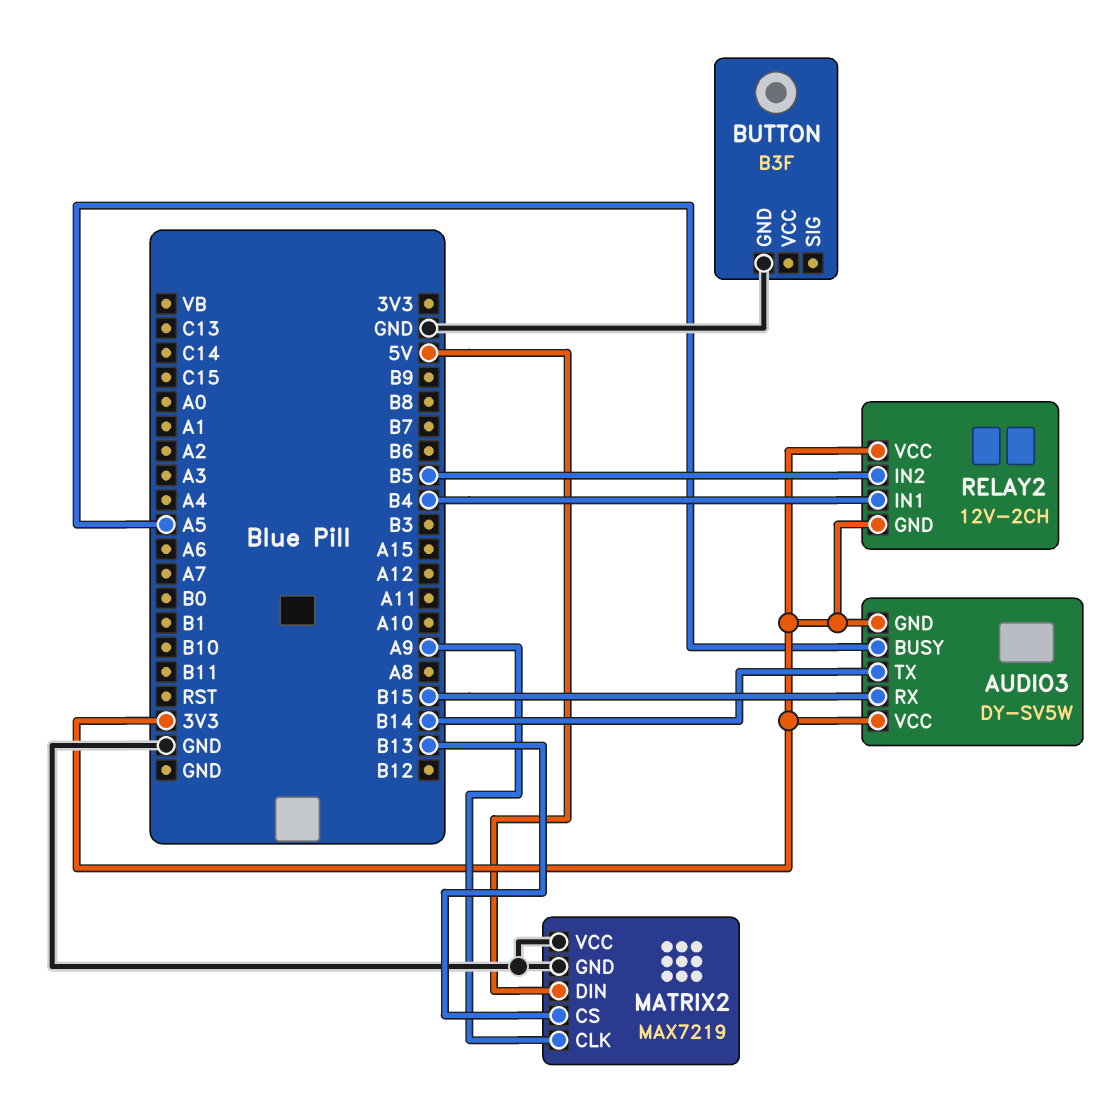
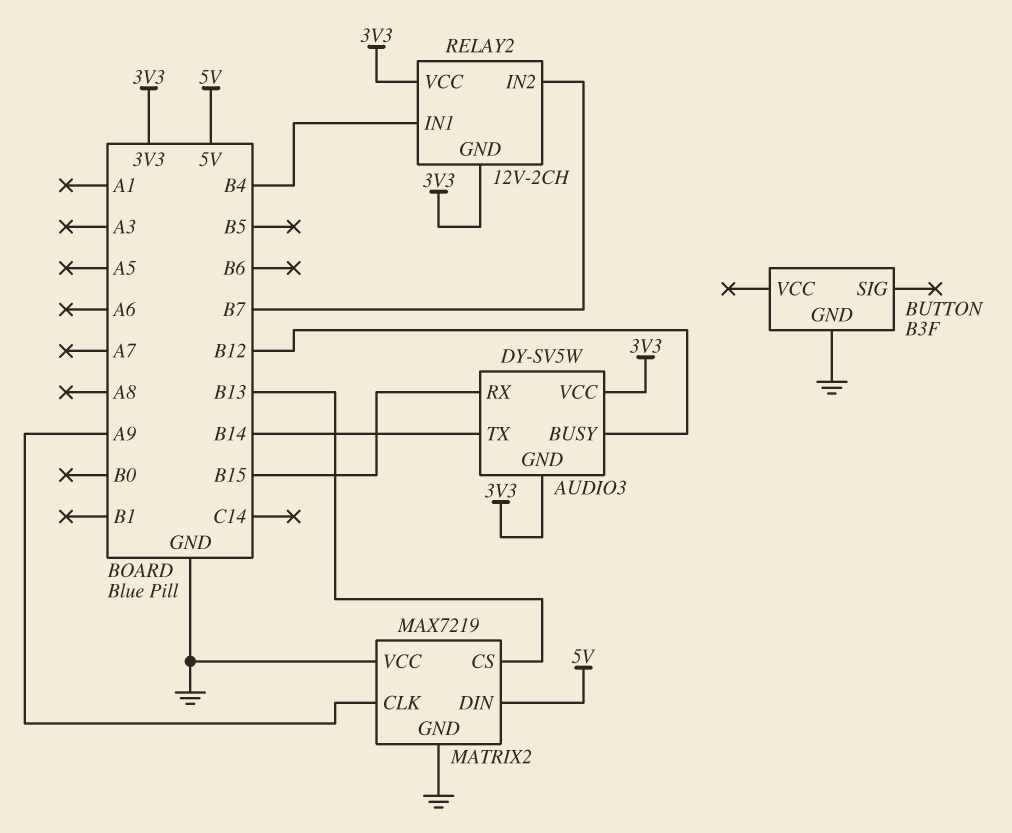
AUDIO3 pin BUSY: A5 -> B12
RELAY2 pin IN2: B5 -> B7

